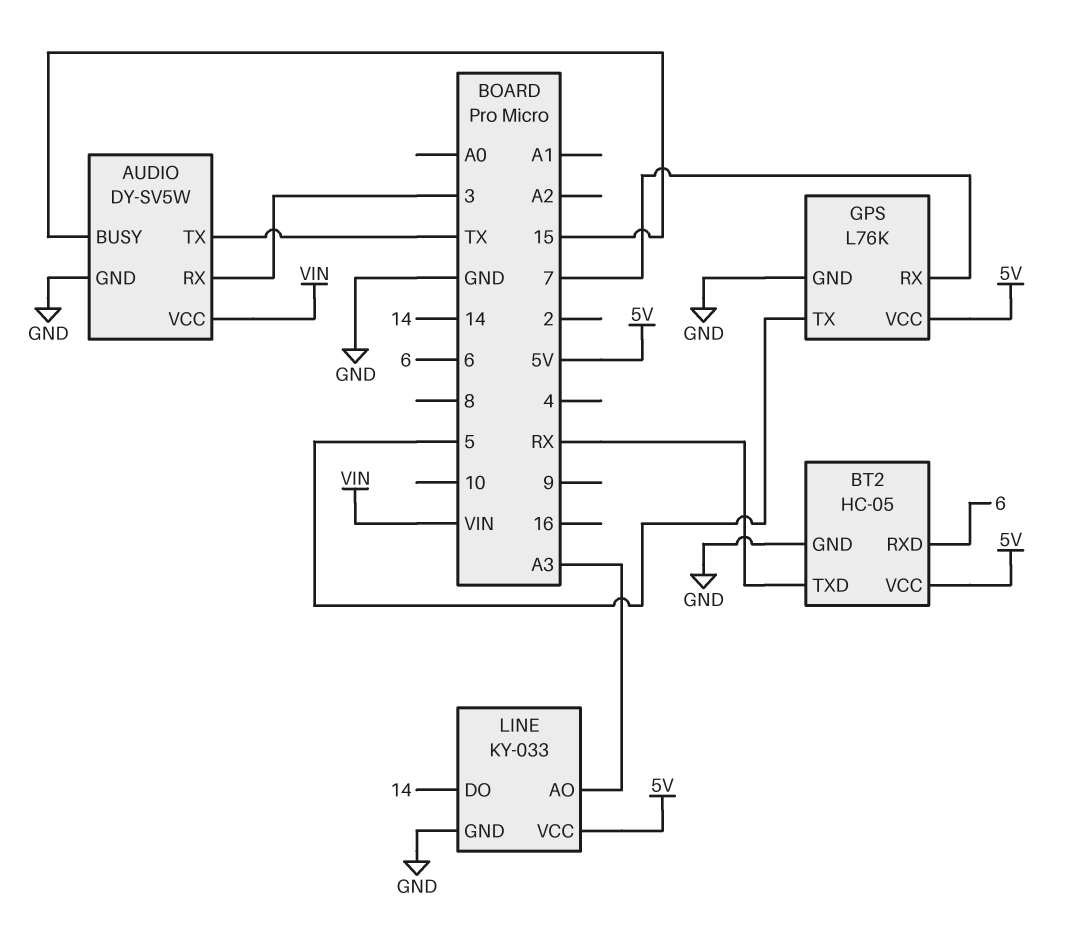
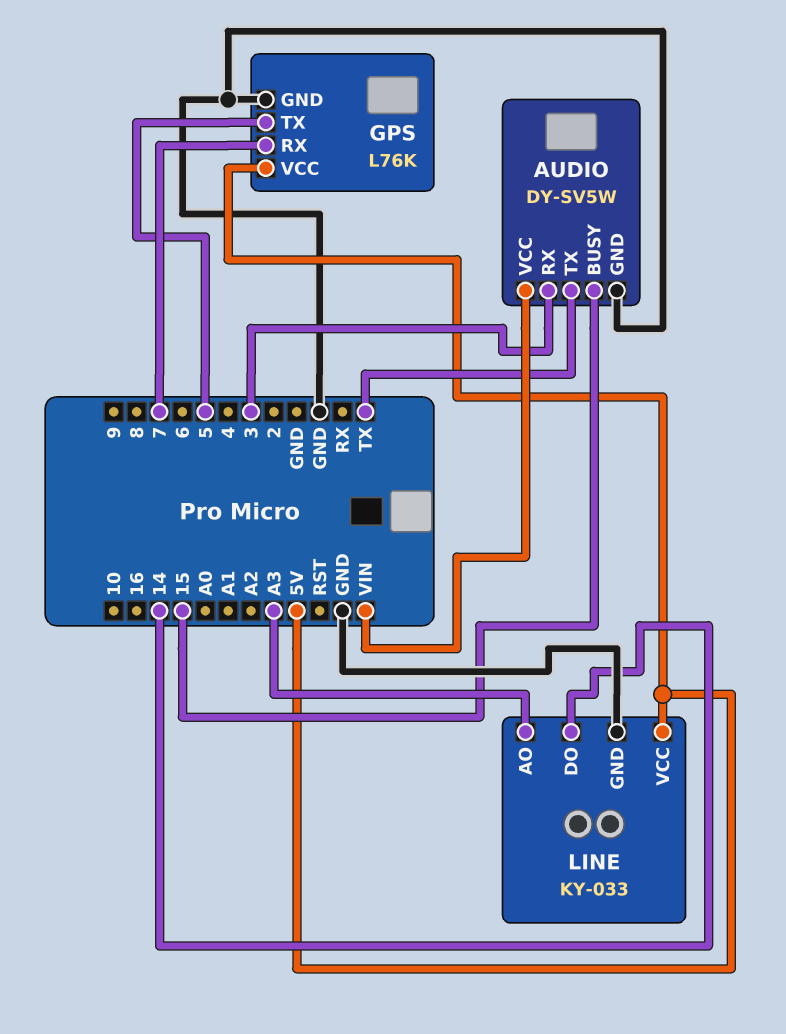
BT2: HC-05 -> none
BT2 pin GND: GND -> none
BT2 pin RXD: 6 -> none
BT2 pin TXD: RX -> none
BT2 pin VCC: 5V -> none

